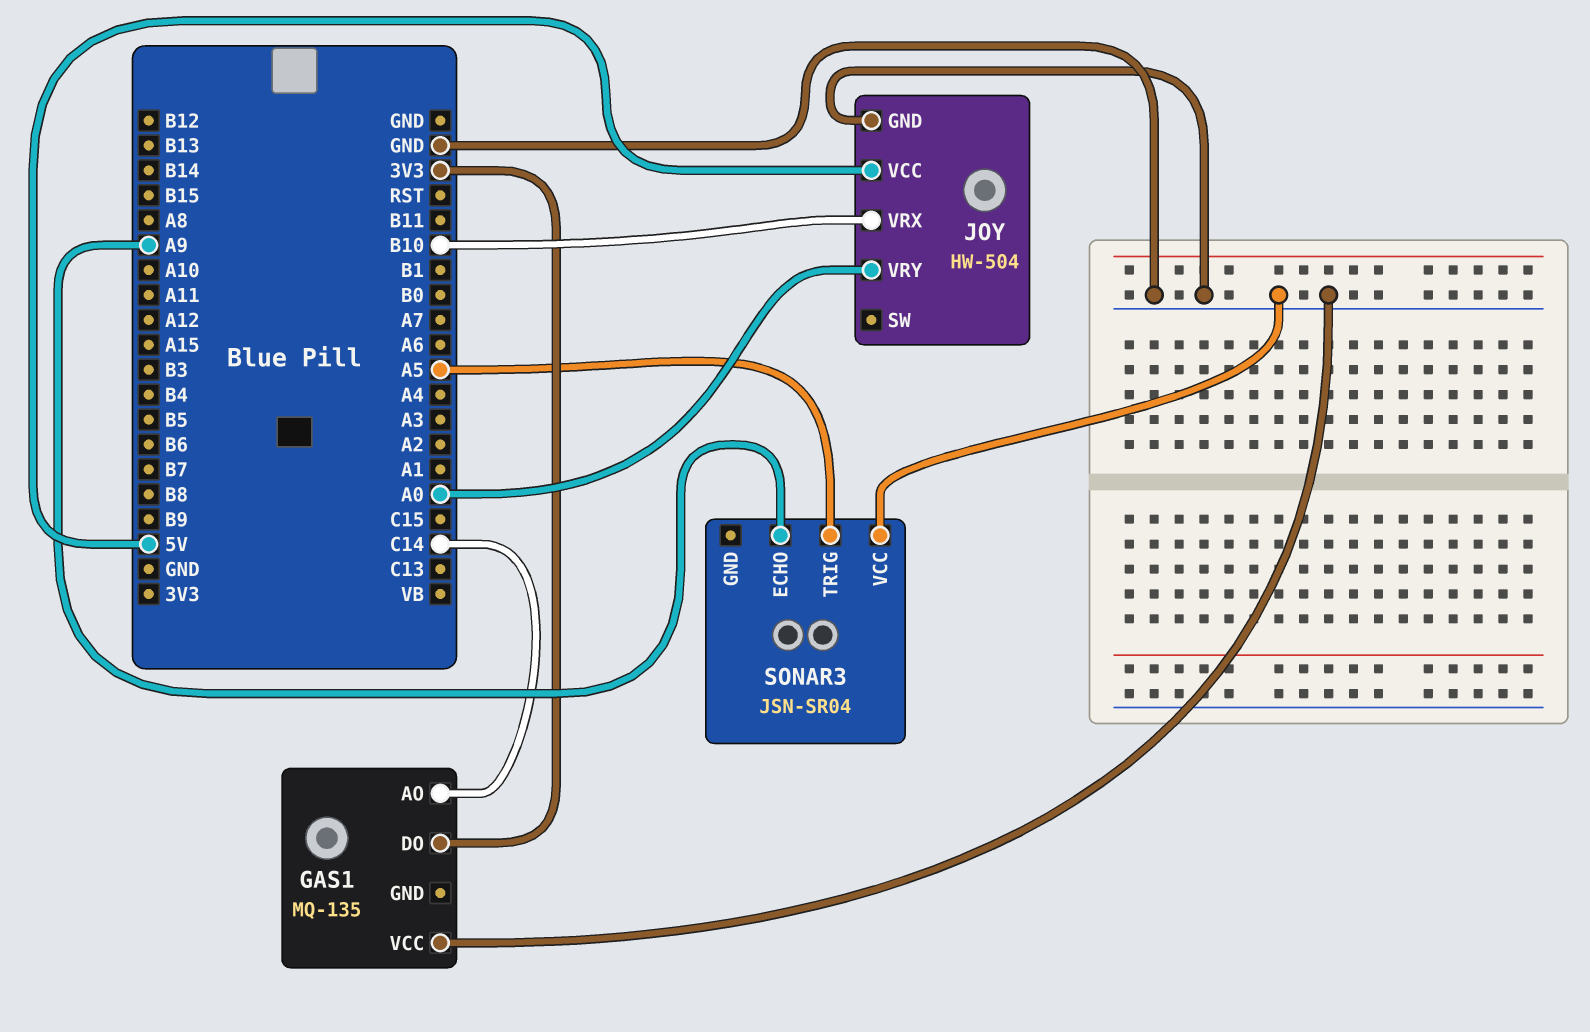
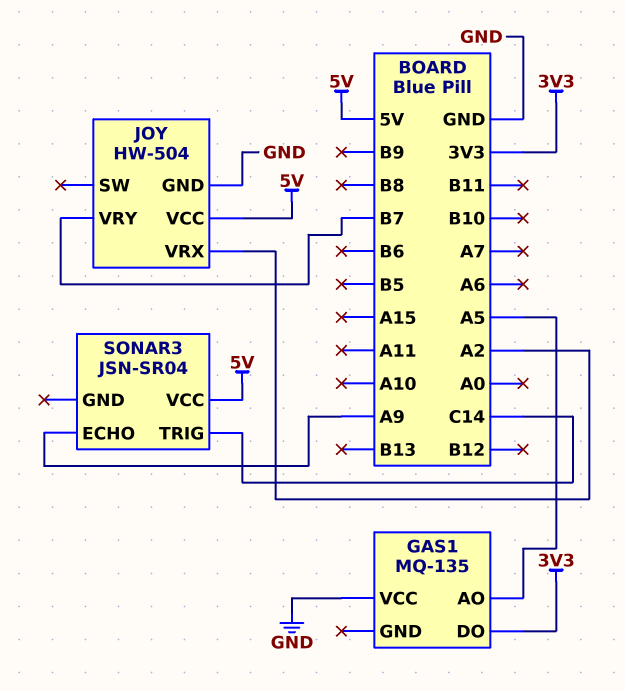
GAS1 pin AO: C14 -> A5
JOY pin VRX: B10 -> A2
JOY pin VRY: A0 -> B7
SONAR3 pin TRIG: A5 -> C14
SONAR3 pin VCC: GND -> 5V

